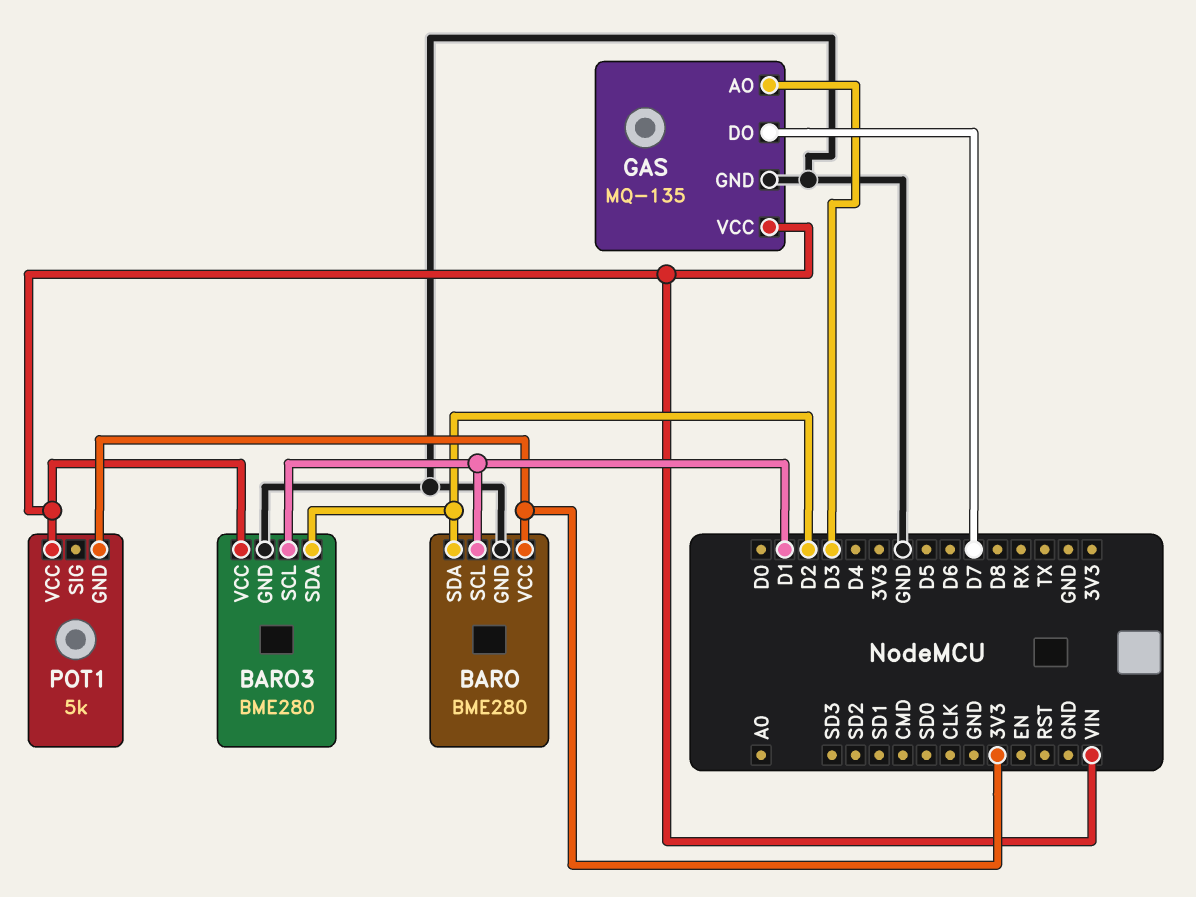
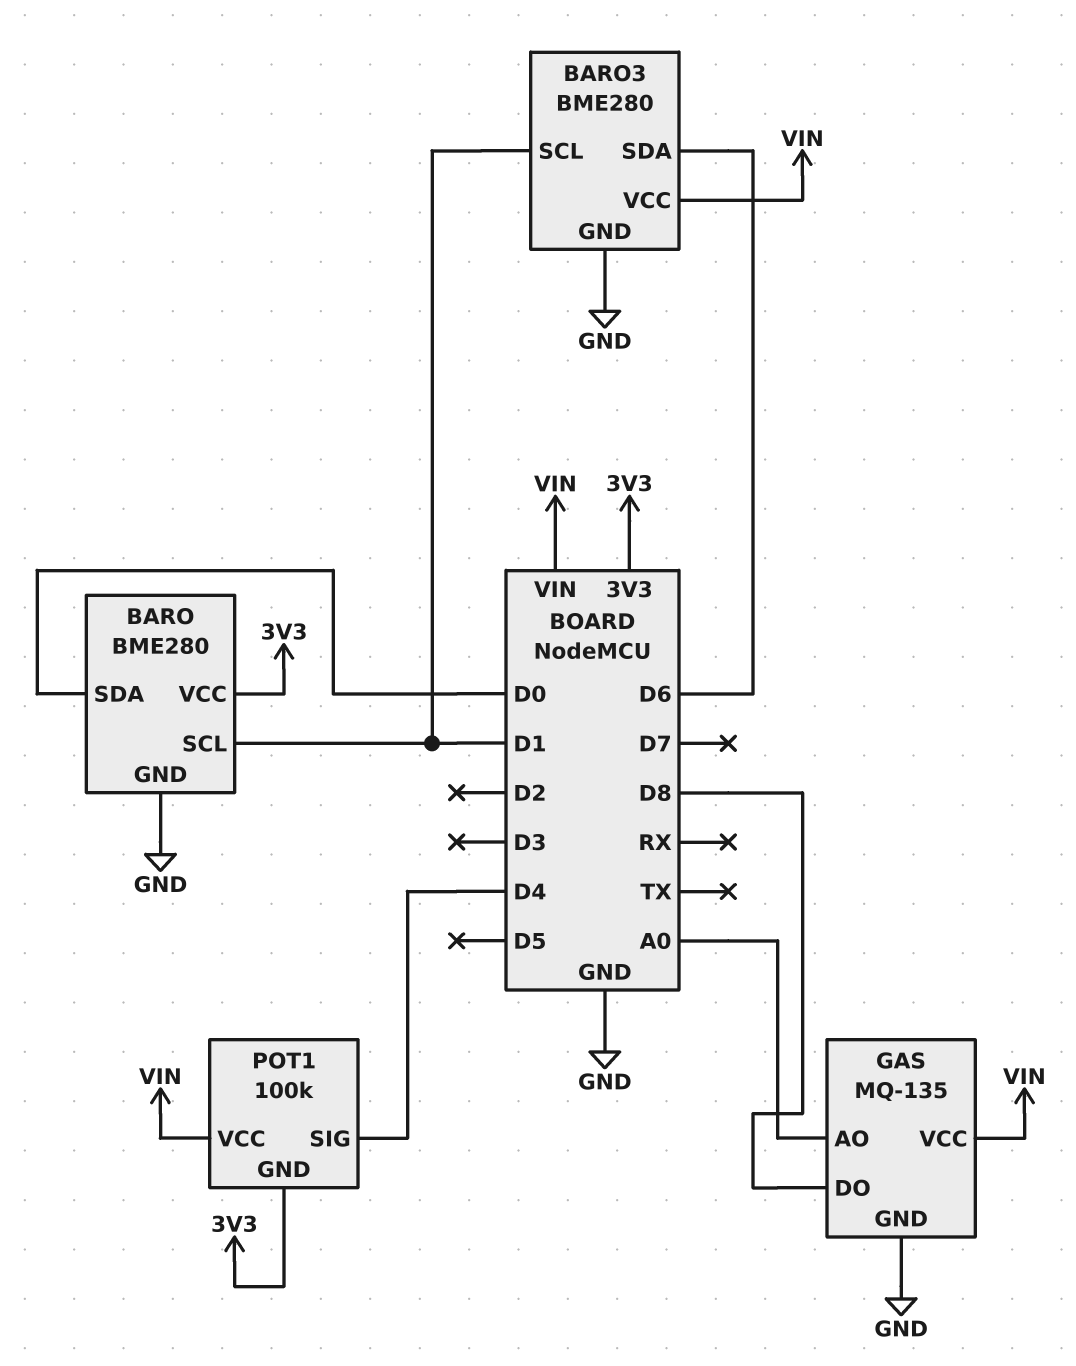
BARO pin SDA: D2 -> D0
BARO3 pin SDA: D2 -> D6
GAS pin AO: D3 -> A0
GAS pin DO: D7 -> D8
POT1: 5k -> 100k
POT1 pin SIG: none -> D4

